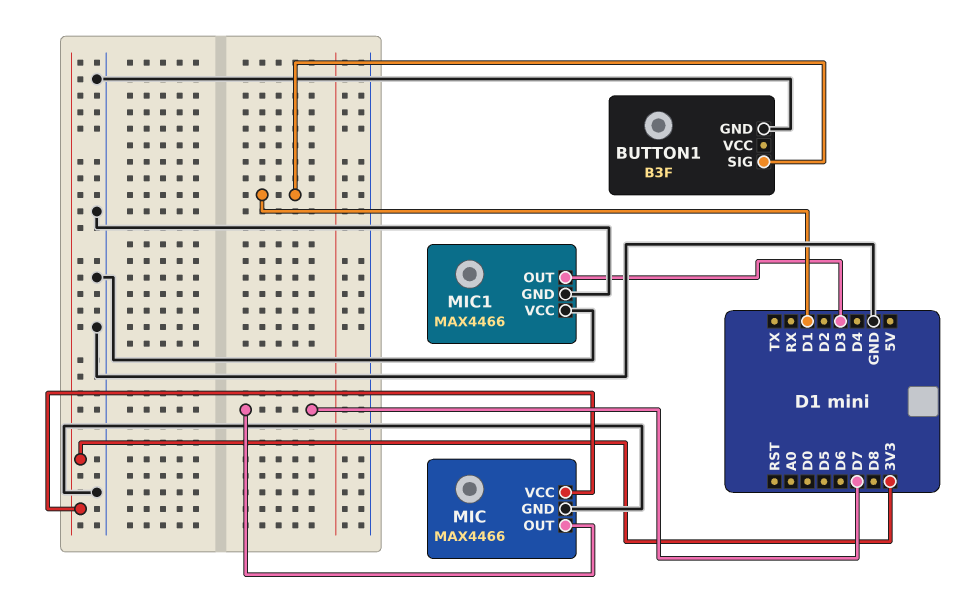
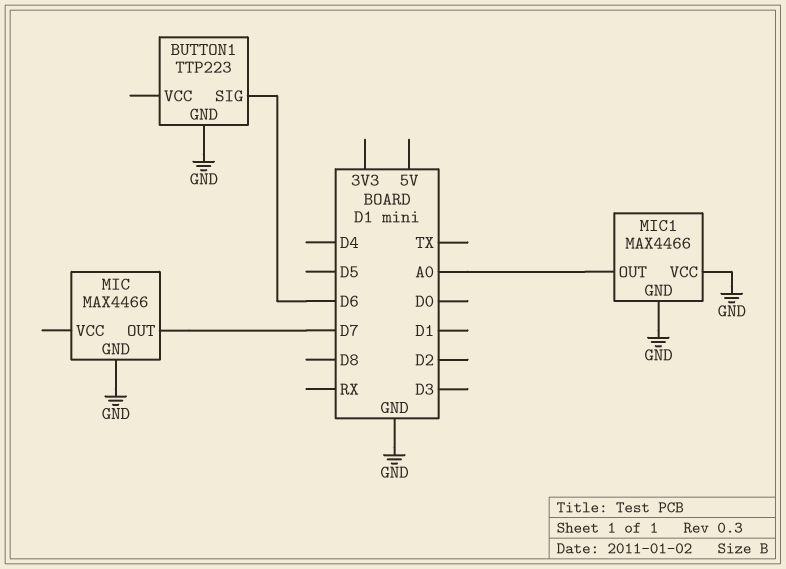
BUTTON1: B3F -> TTP223
BUTTON1 pin SIG: D1 -> D6
MIC pin VCC: 3V3 -> none
MIC1 pin OUT: D3 -> A0

